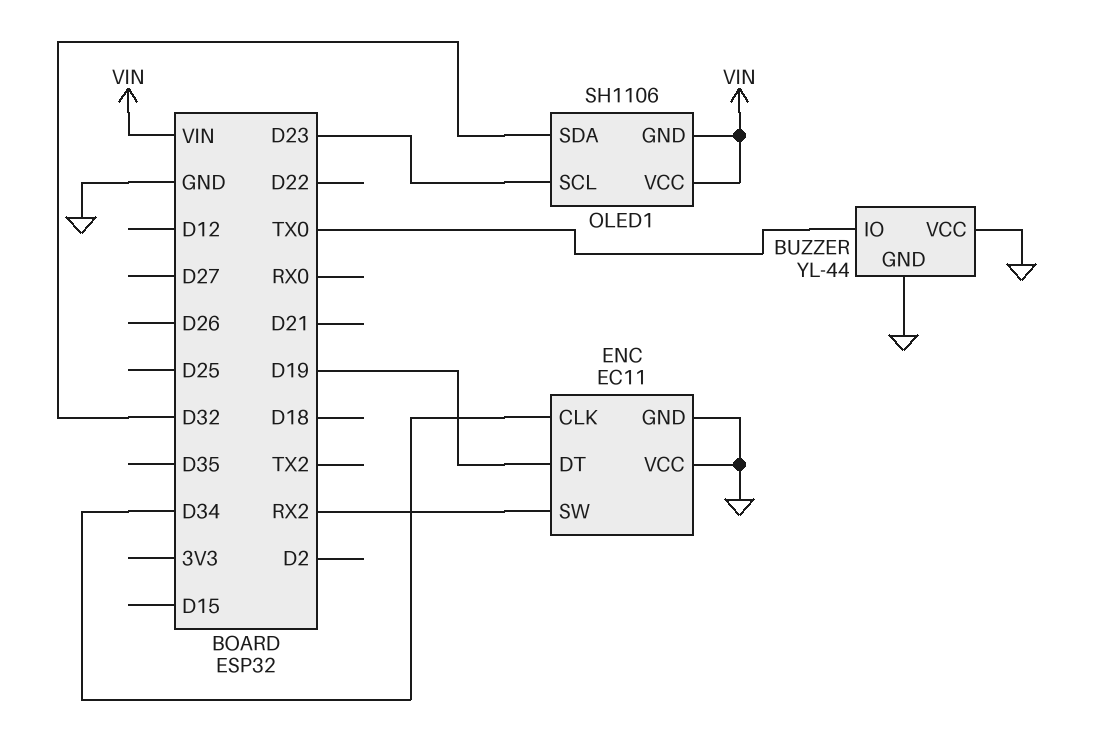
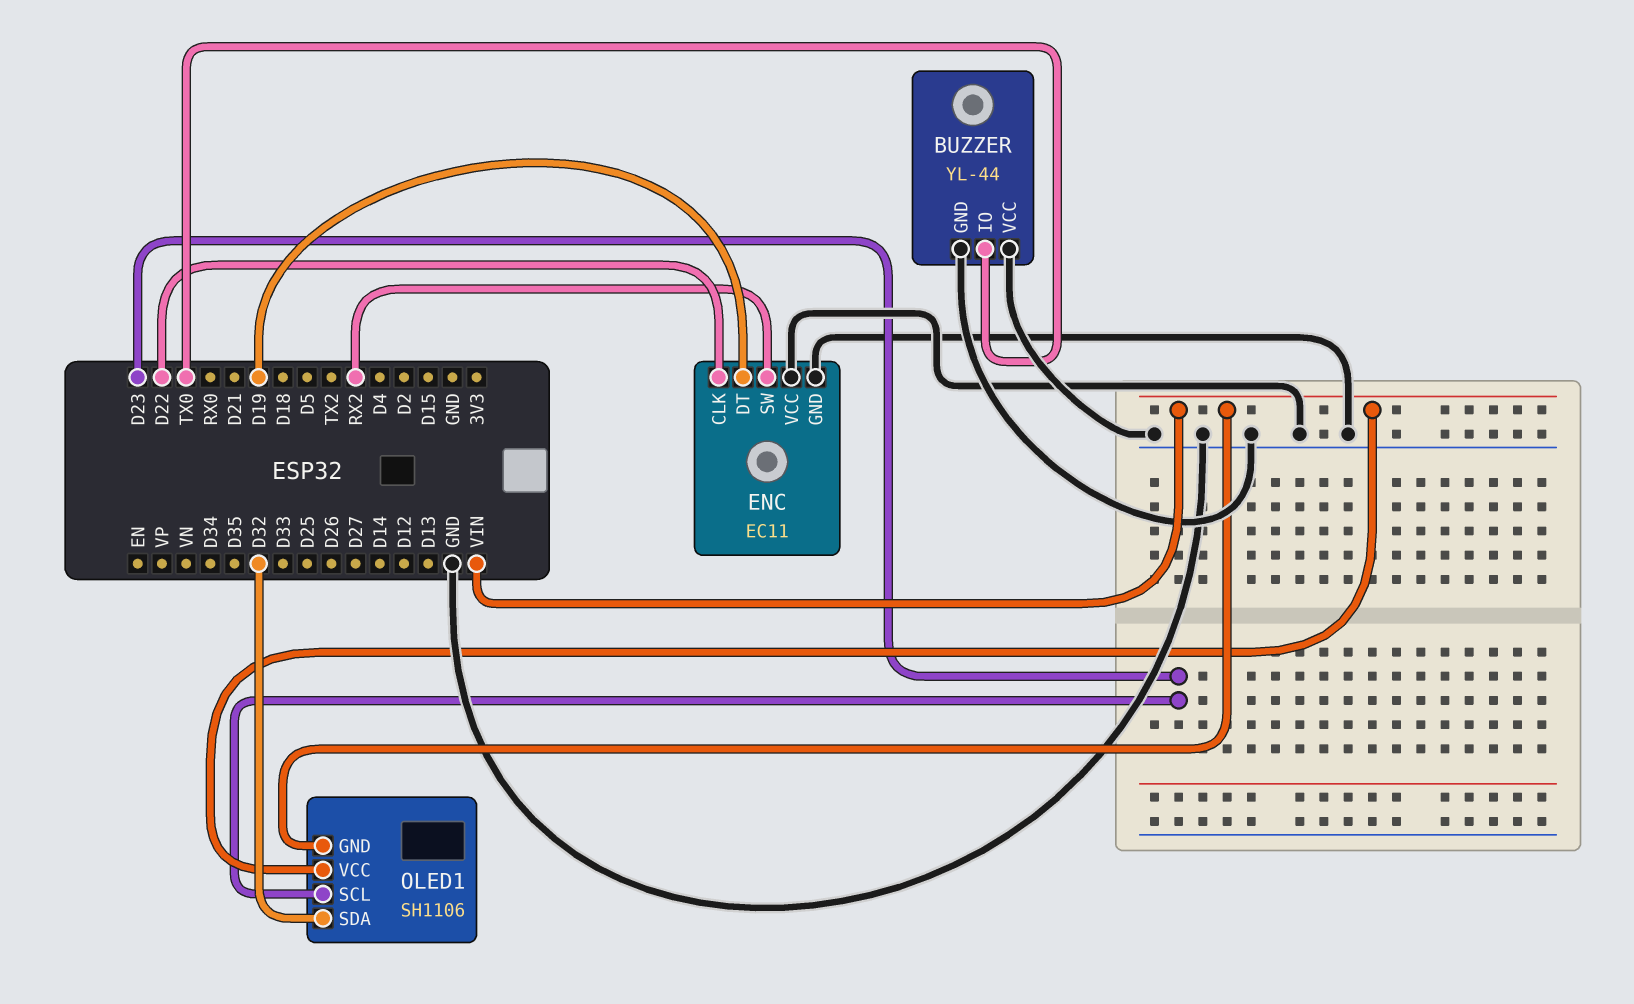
ENC pin CLK: D34 -> D22

